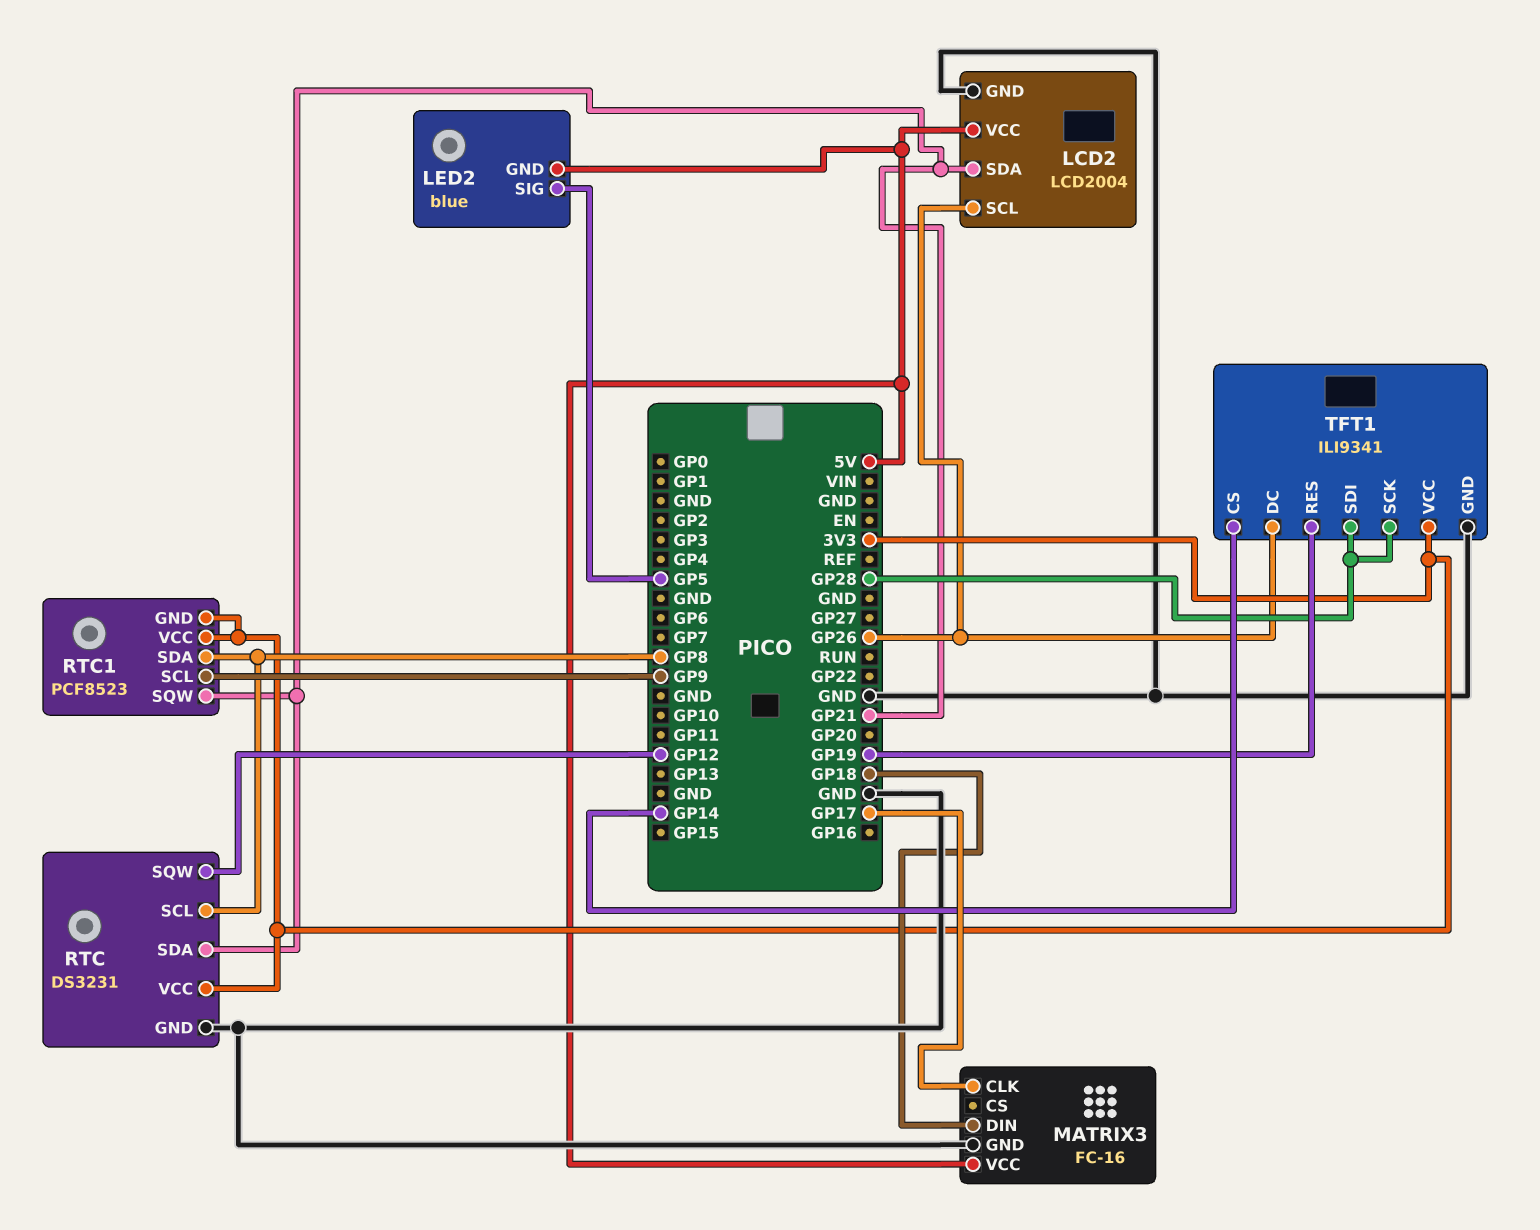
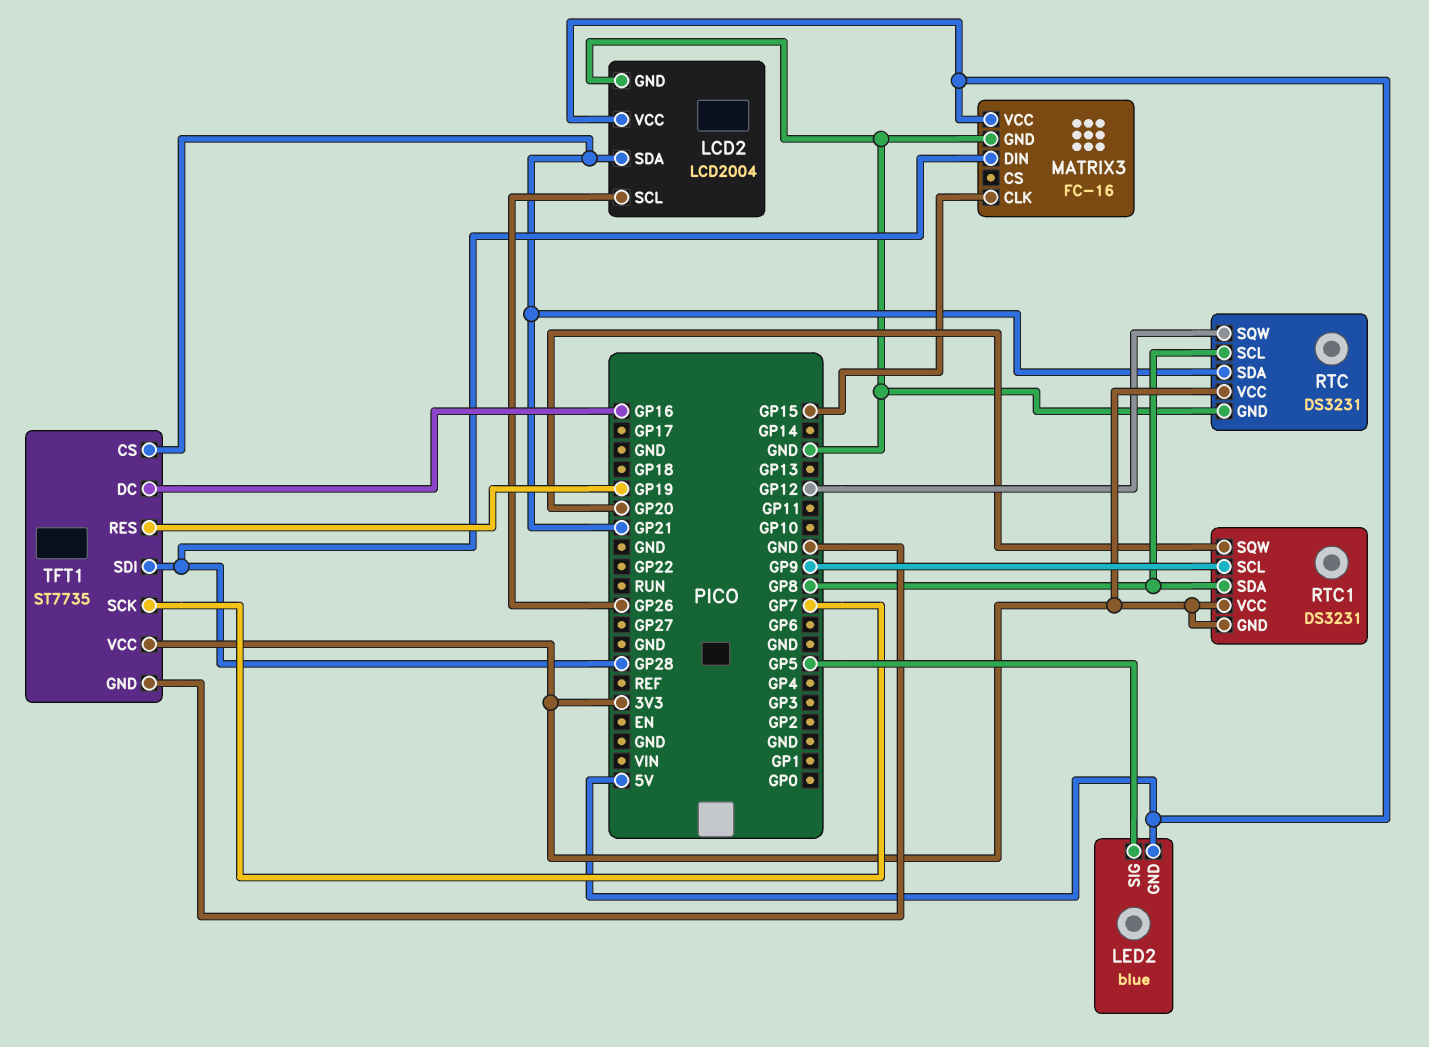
MATRIX3 pin CLK: GP17 -> GP15
MATRIX3 pin DIN: GP18 -> GP28
RTC1: PCF8523 -> DS3231
RTC1 pin SQW: GP21 -> GP20
TFT1: ILI9341 -> ST7735
TFT1 pin CS: GP14 -> GP21
TFT1 pin DC: GP26 -> GP16
TFT1 pin SCK: GP28 -> GP7

